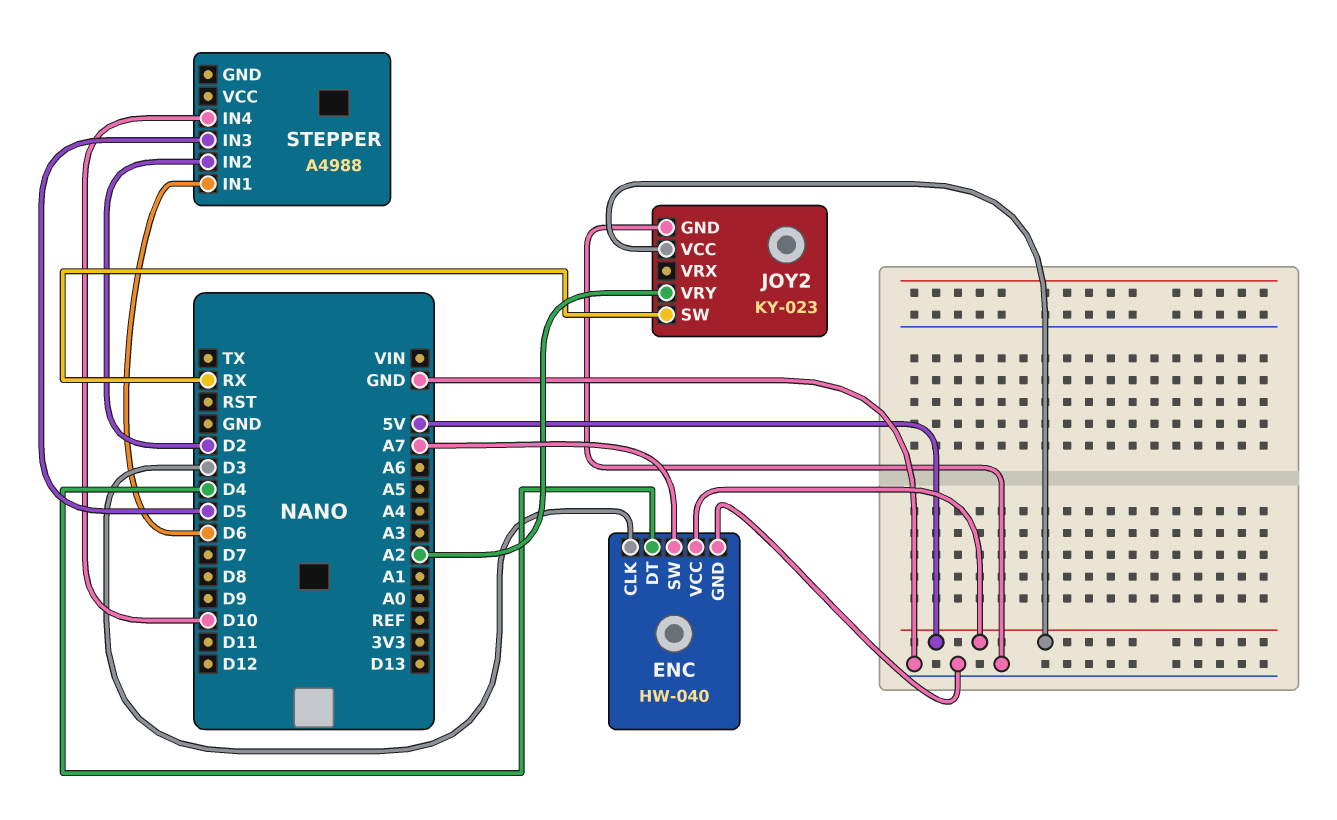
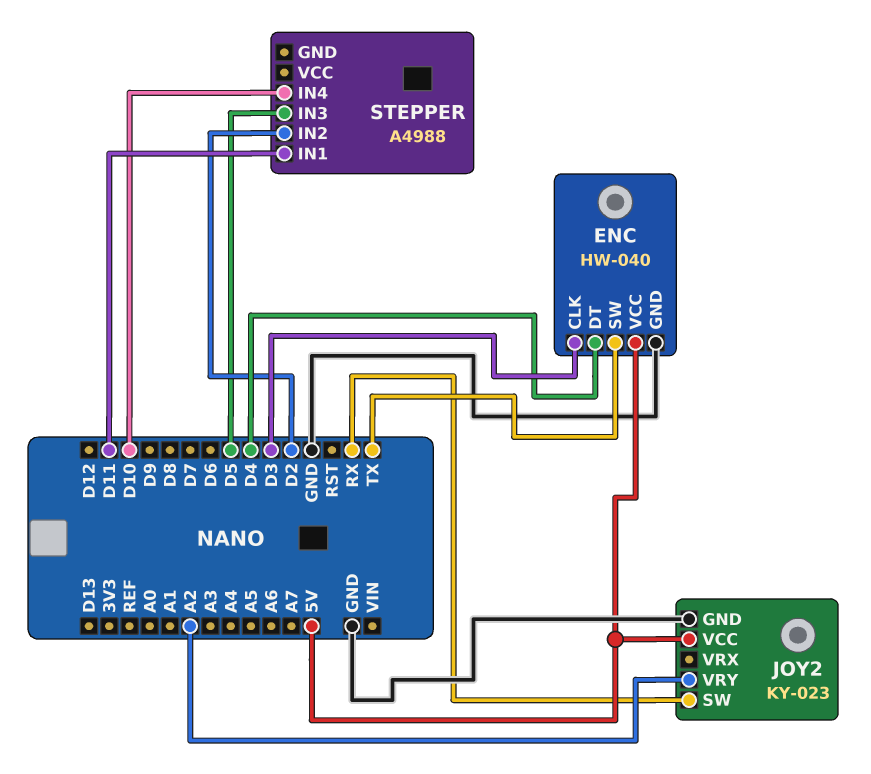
ENC pin SW: A7 -> TX
STEPPER pin IN1: D6 -> D11

